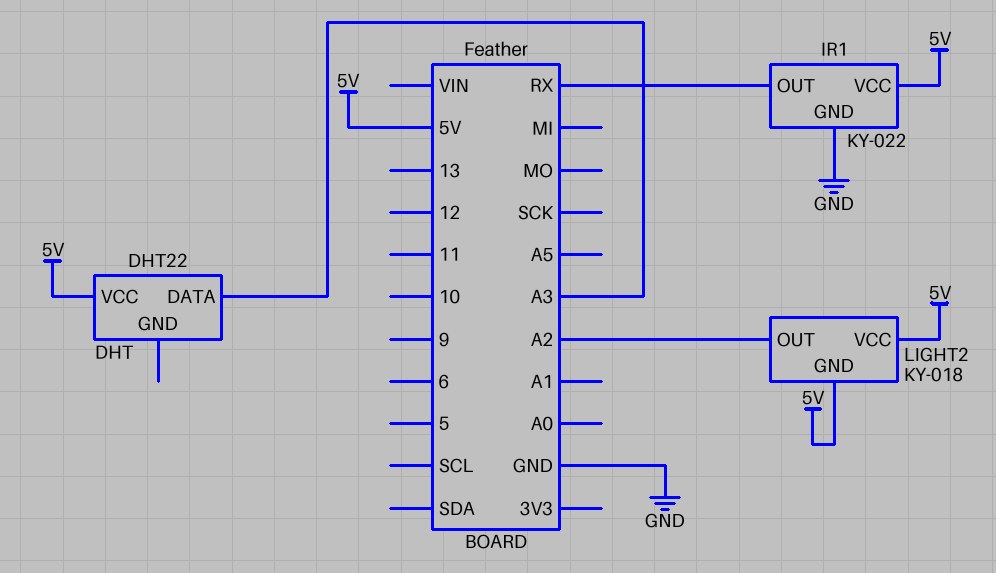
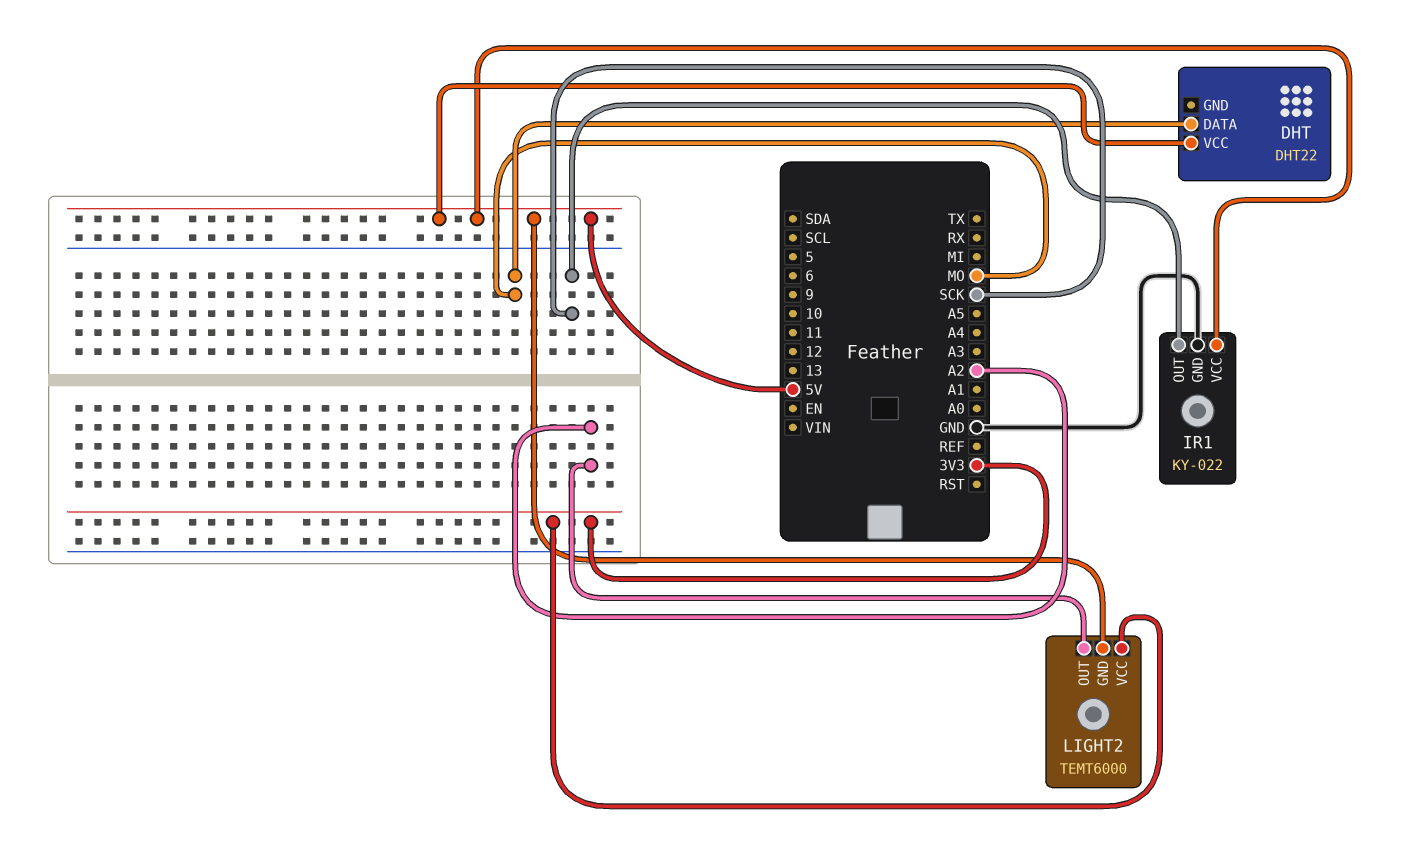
DHT pin DATA: A3 -> MO
IR1 pin OUT: RX -> SCK
LIGHT2: KY-018 -> TEMT6000
LIGHT2 pin VCC: 5V -> 3V3

